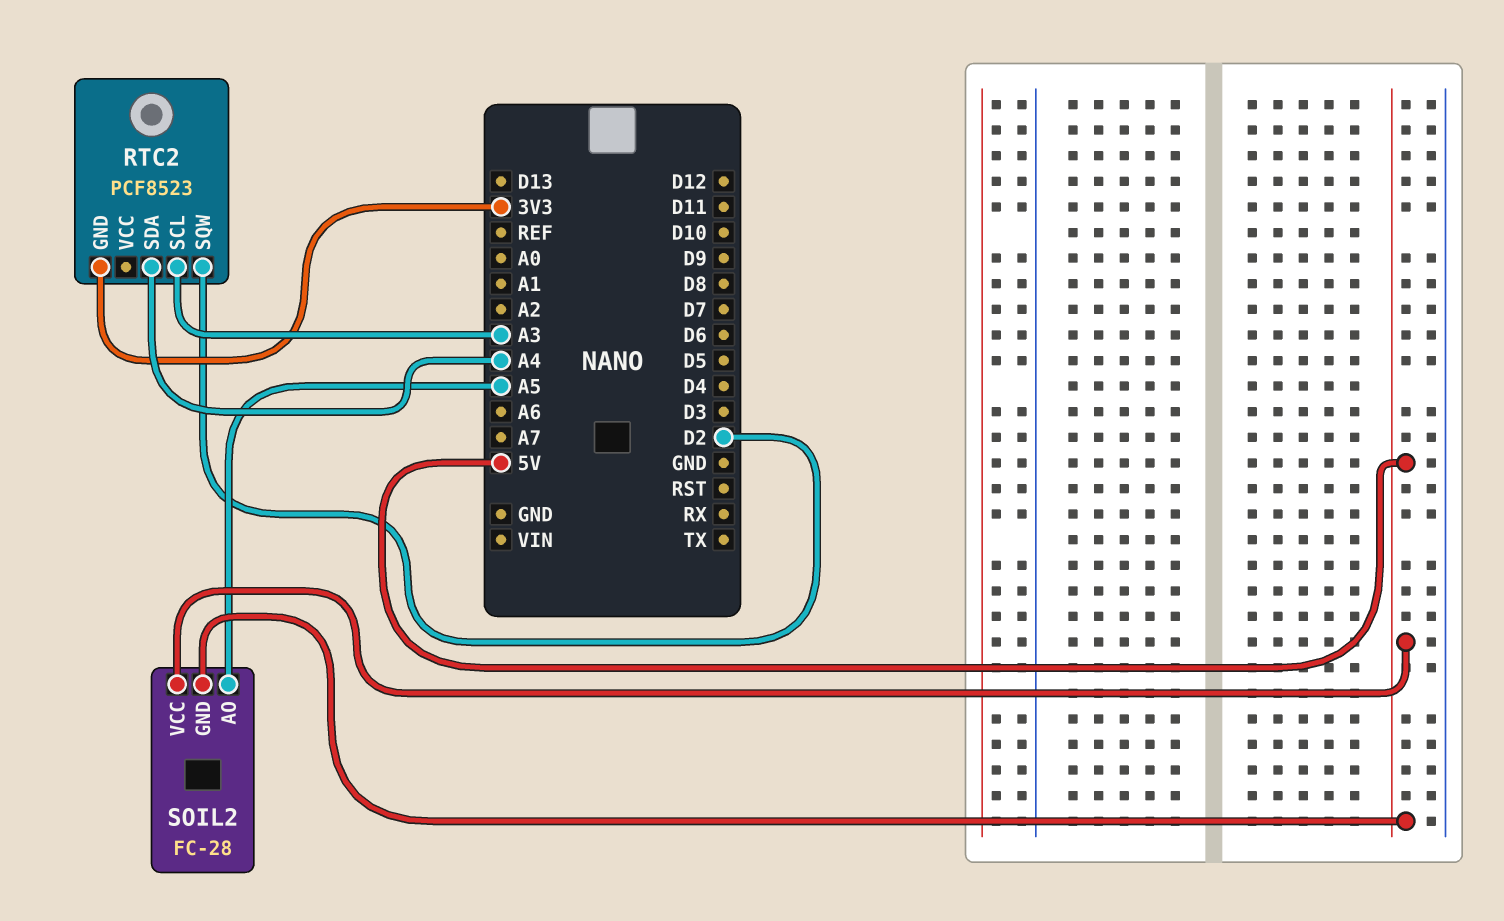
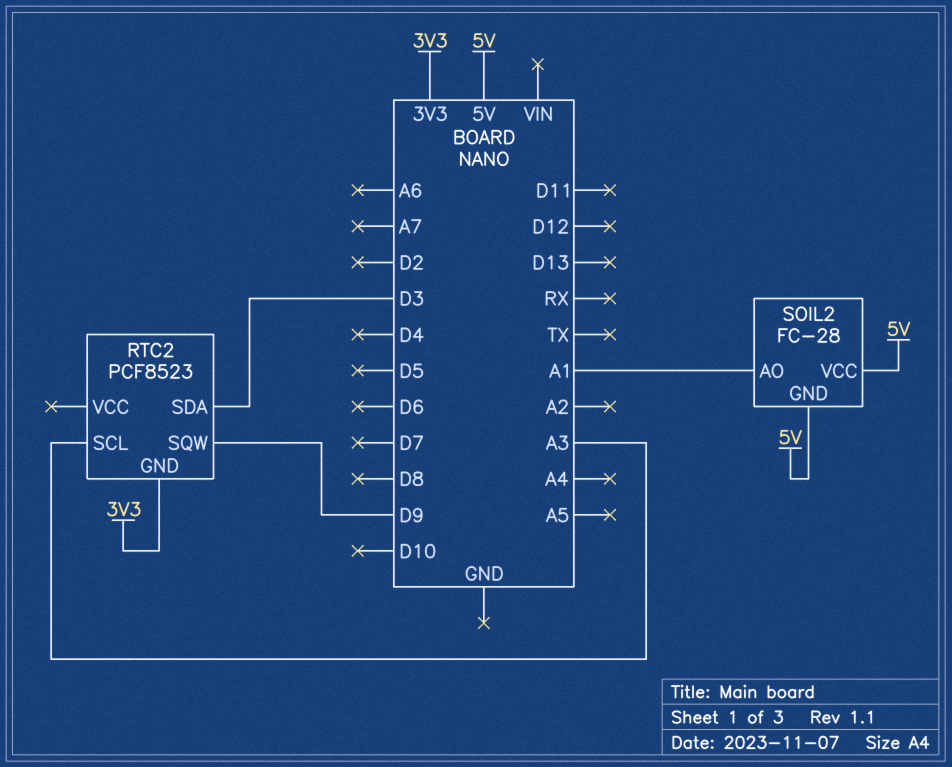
RTC2 pin SDA: A4 -> D3
RTC2 pin SQW: D2 -> D9
SOIL2 pin AO: A5 -> A1

